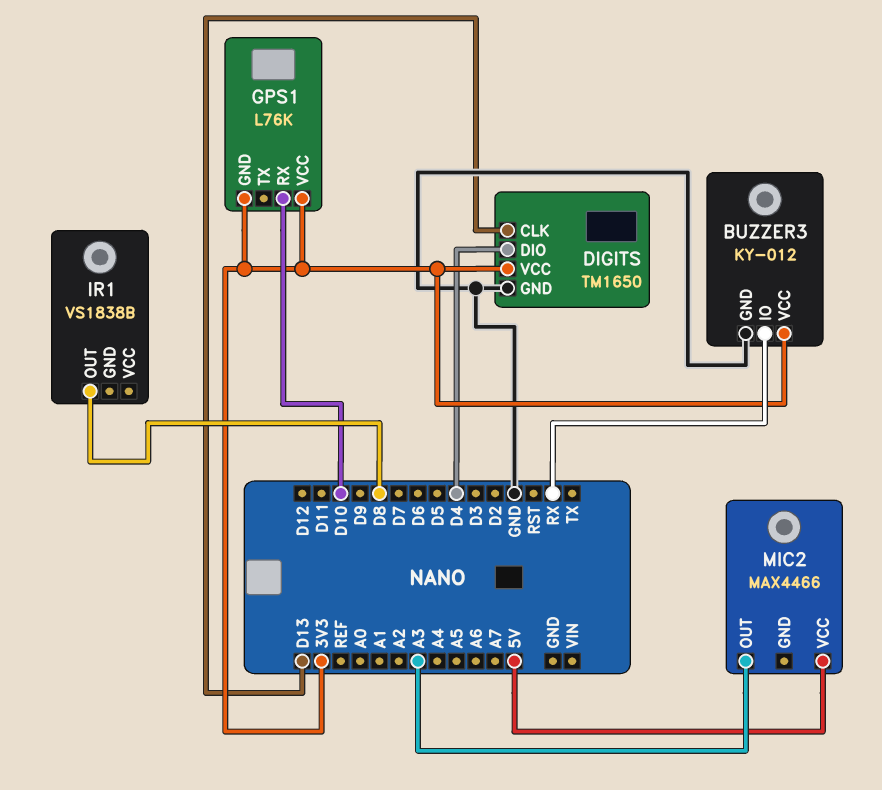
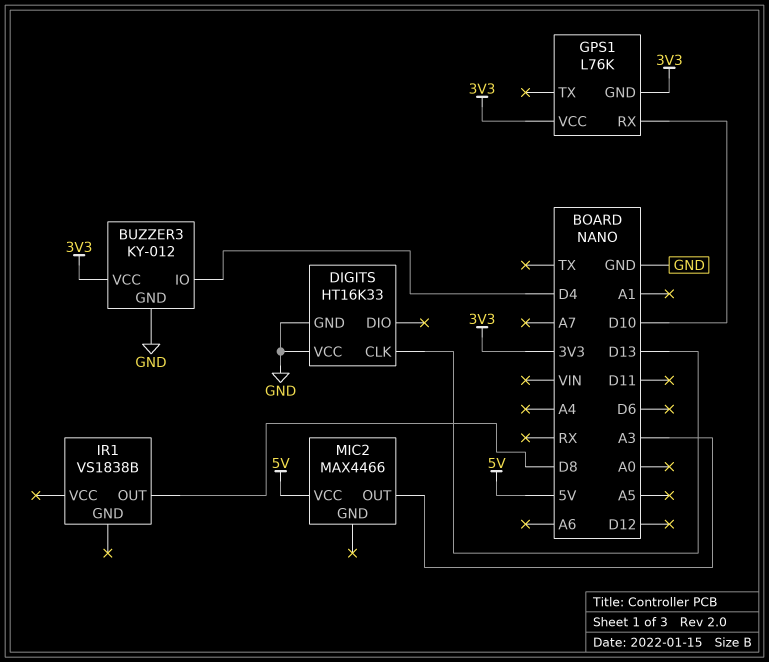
BUZZER3 pin IO: RX -> D4
DIGITS: TM1650 -> HT16K33
DIGITS pin DIO: D4 -> none
DIGITS pin VCC: 3V3 -> GND

